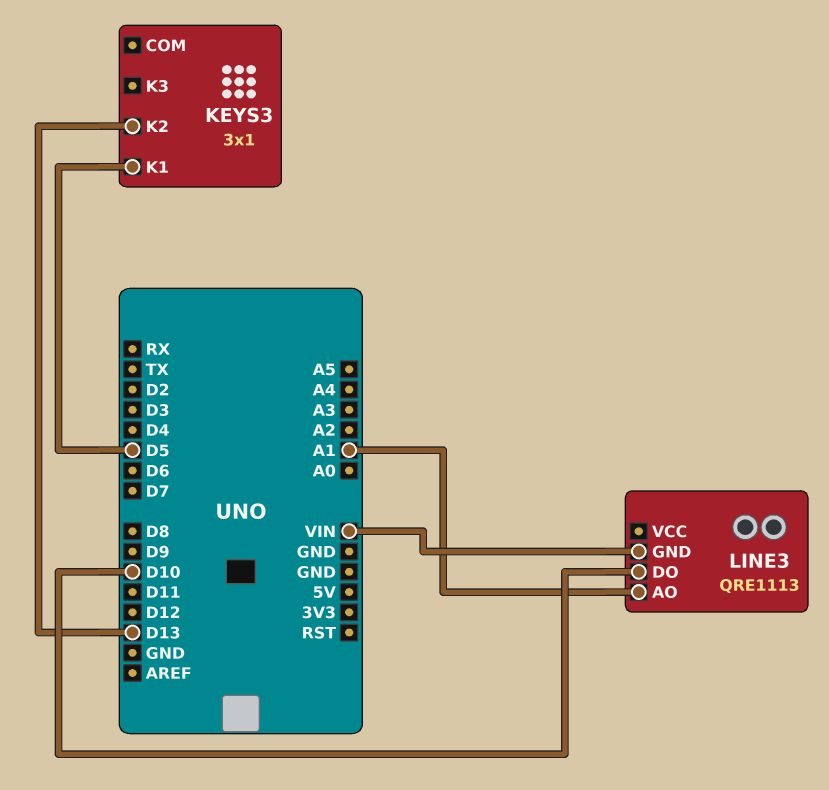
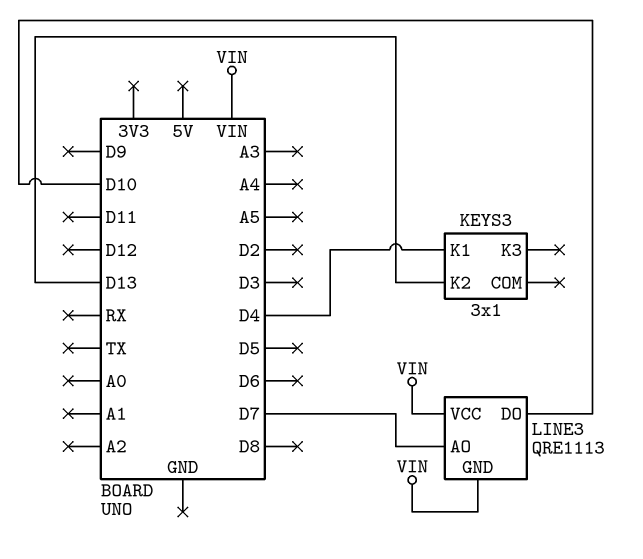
KEYS3 pin K1: D5 -> D4
LINE3 pin AO: A1 -> D7
LINE3 pin VCC: none -> VIN

